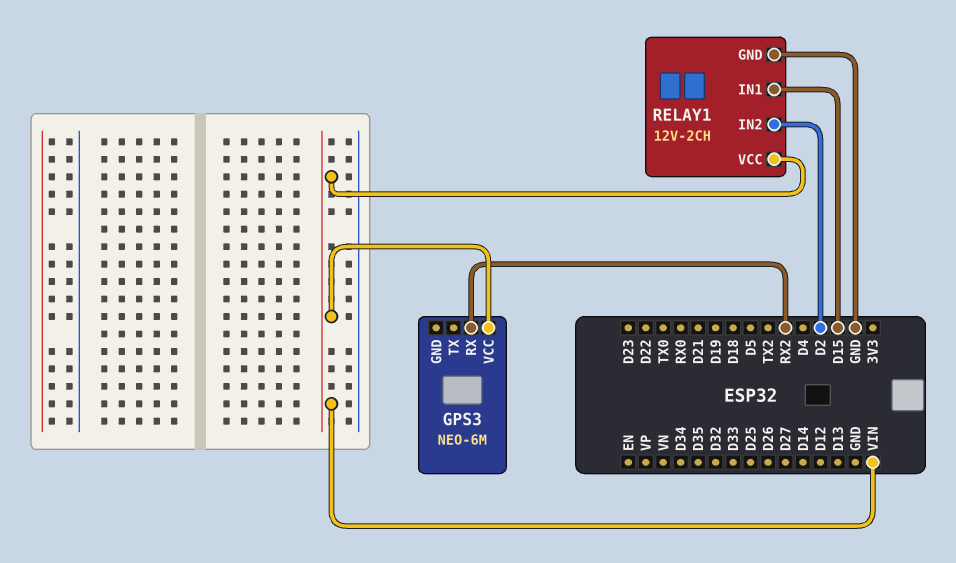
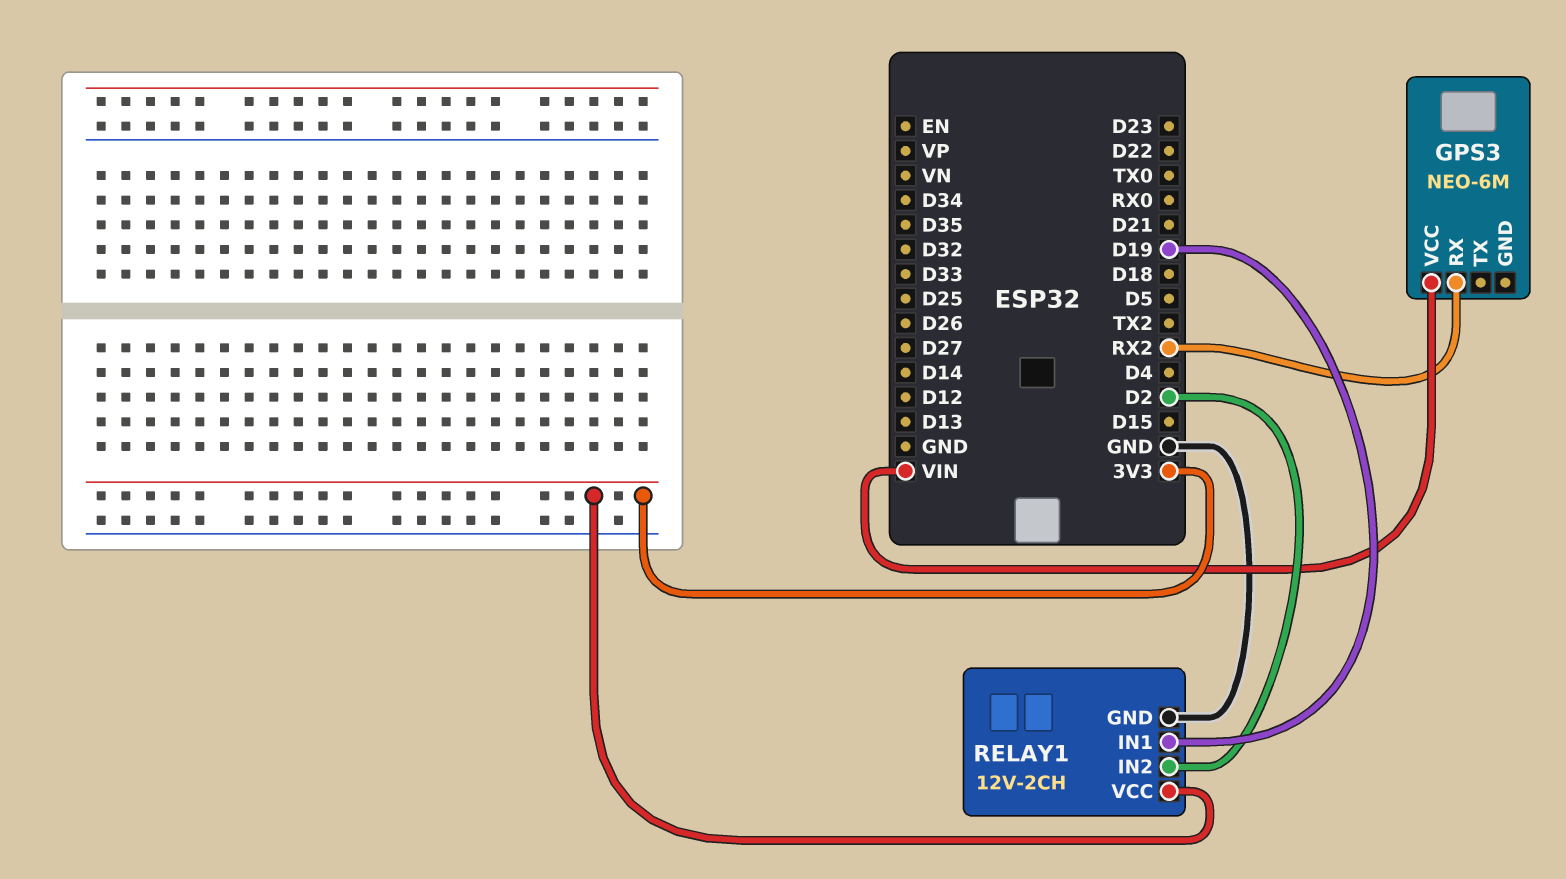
RELAY1 pin IN1: D15 -> D19
RELAY1 pin VCC: VIN -> 3V3

